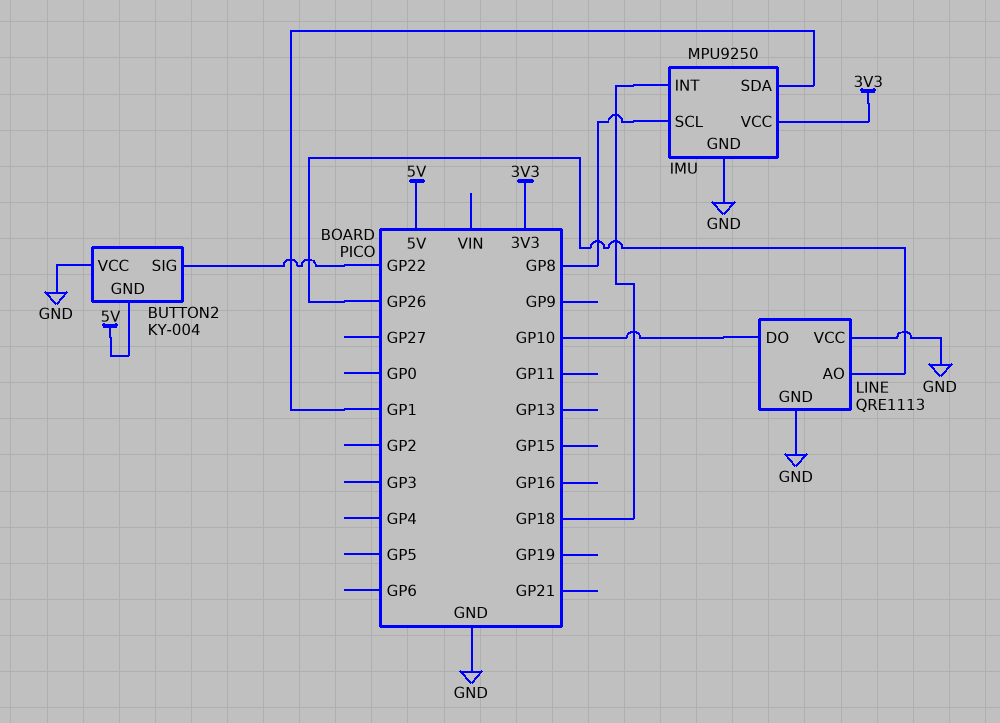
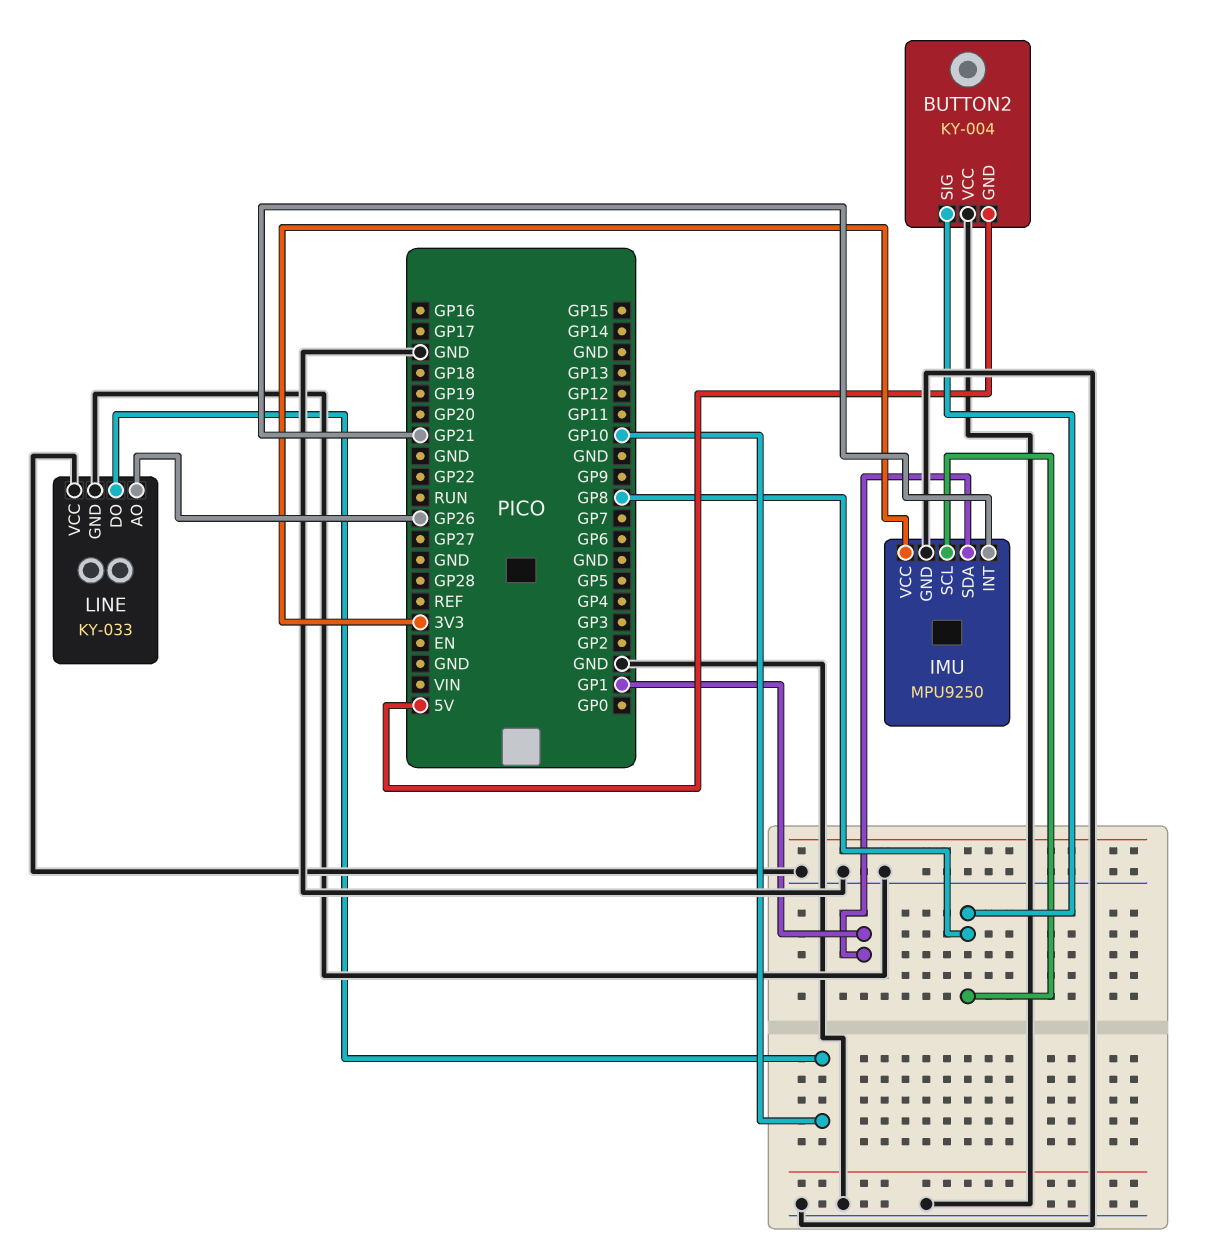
BUTTON2 pin SIG: GP22 -> GP8
IMU pin INT: GP18 -> GP21
LINE: QRE1113 -> KY-033

